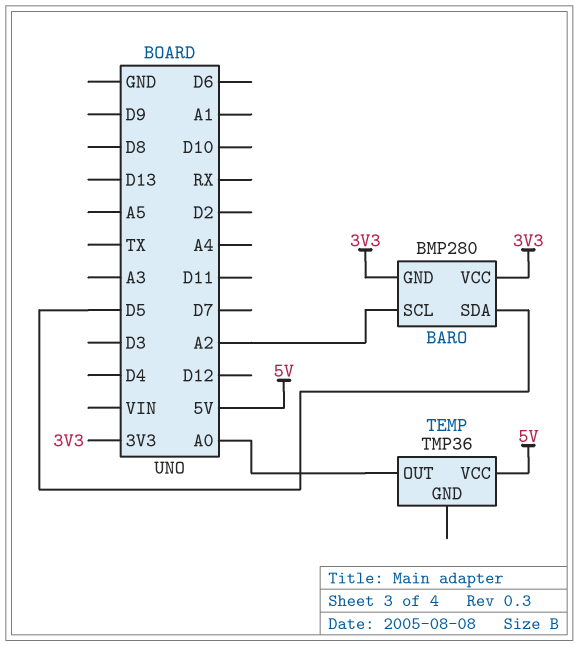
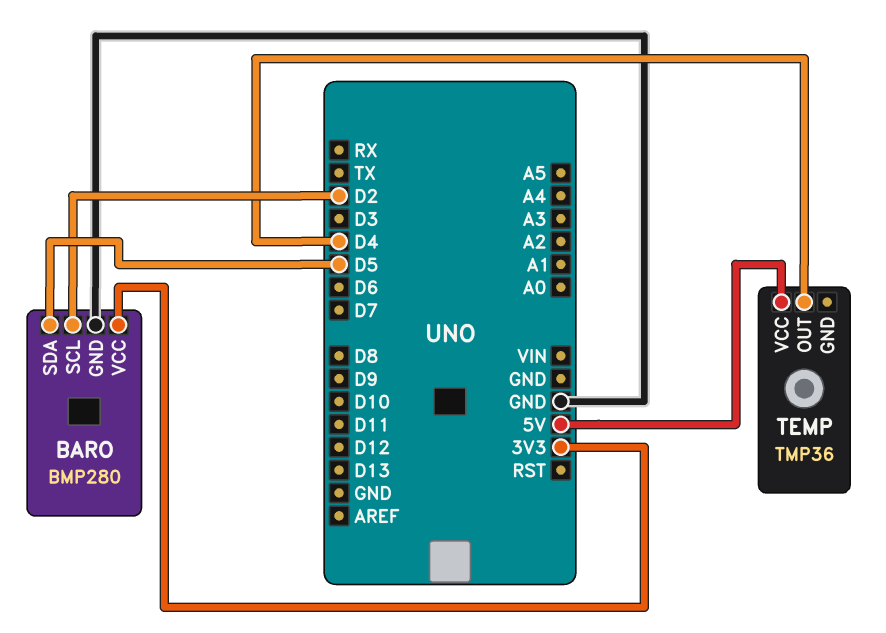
BARO pin GND: 3V3 -> GND
BARO pin SCL: A2 -> D2
TEMP pin OUT: A0 -> D4

